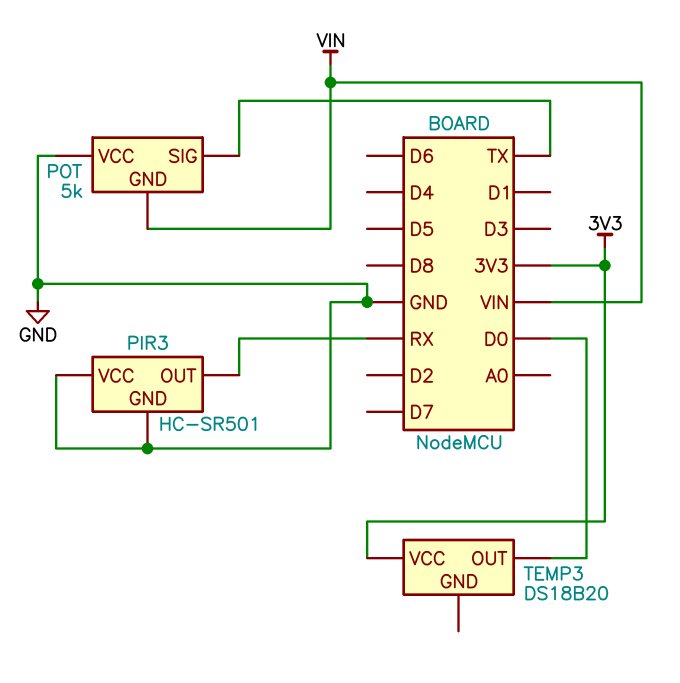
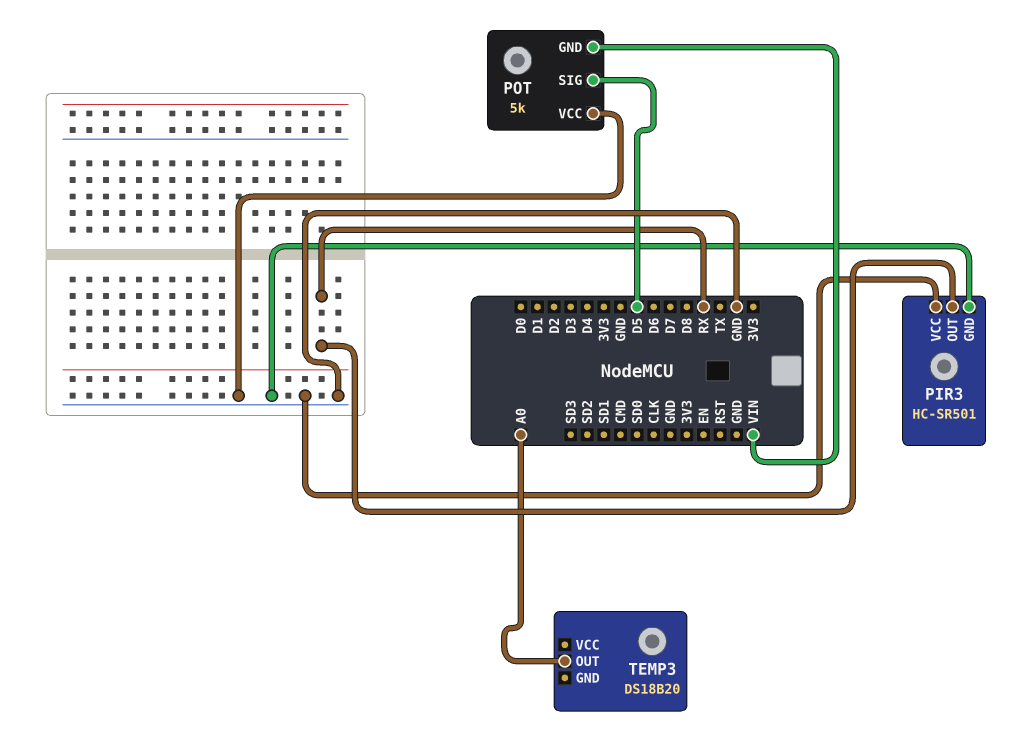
POT pin SIG: TX -> D5
TEMP3 pin OUT: D0 -> A0
TEMP3 pin VCC: 3V3 -> none

